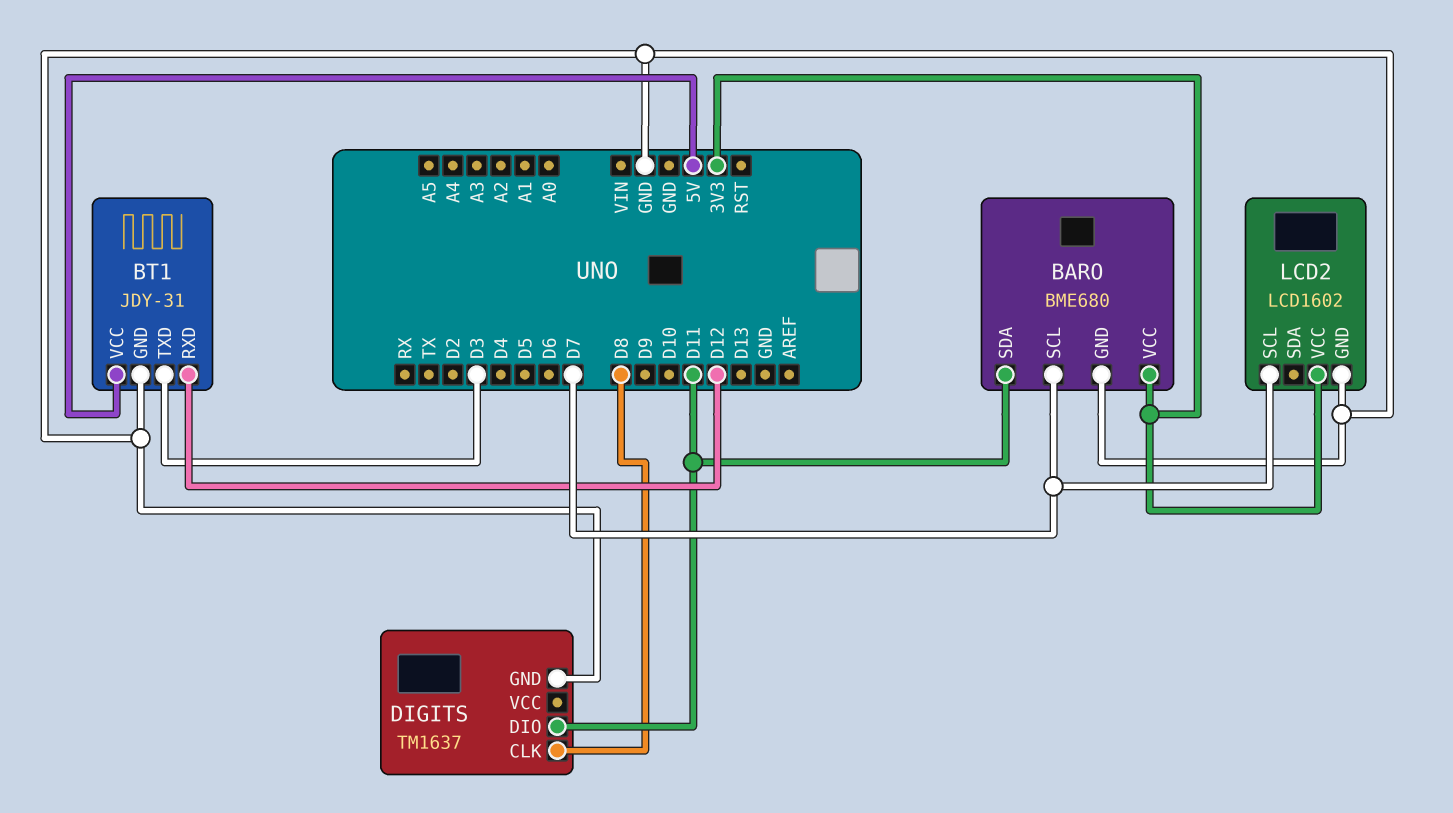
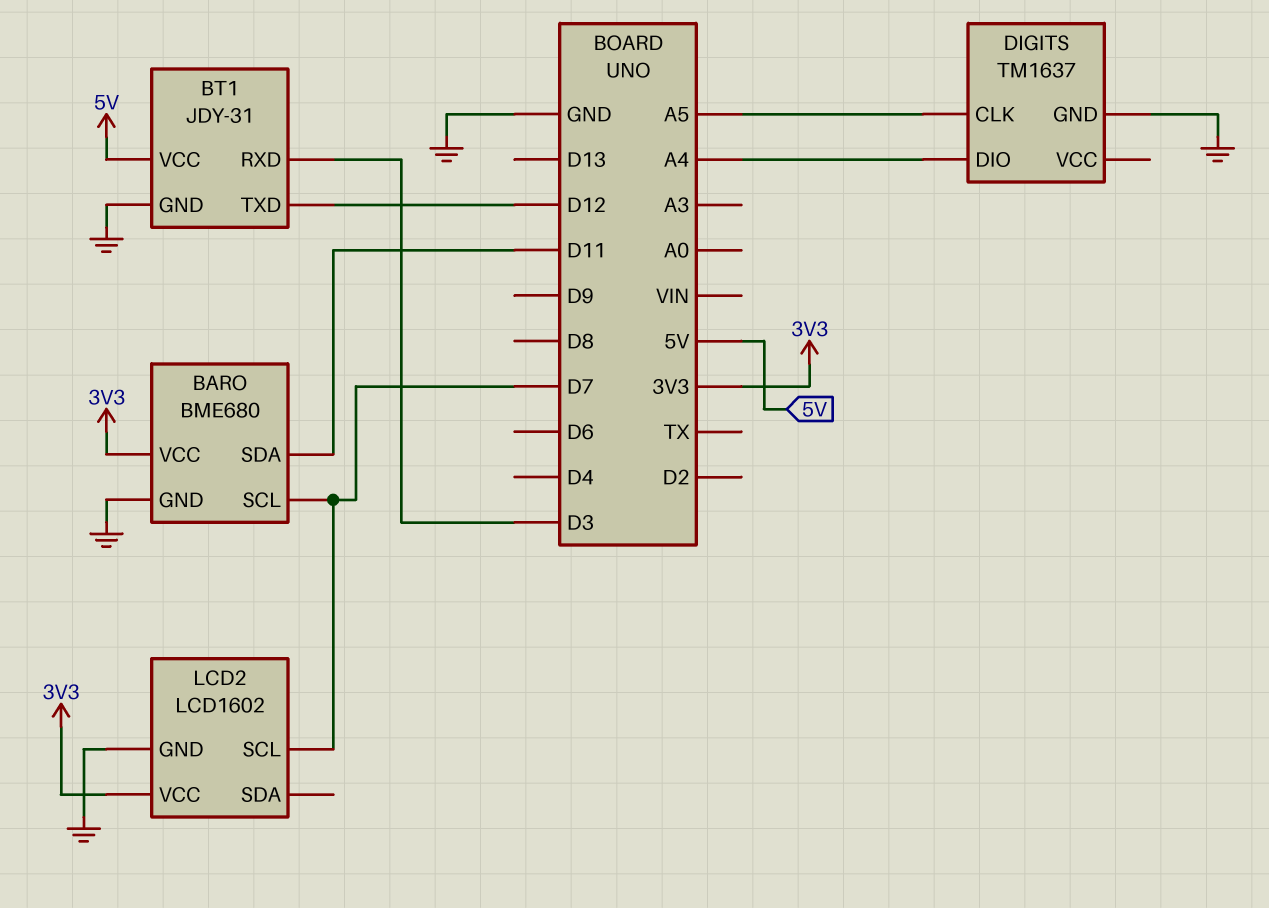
BT1 pin RXD: D12 -> D3
BT1 pin TXD: D3 -> D12
DIGITS pin CLK: D8 -> A5
DIGITS pin DIO: D11 -> A4

